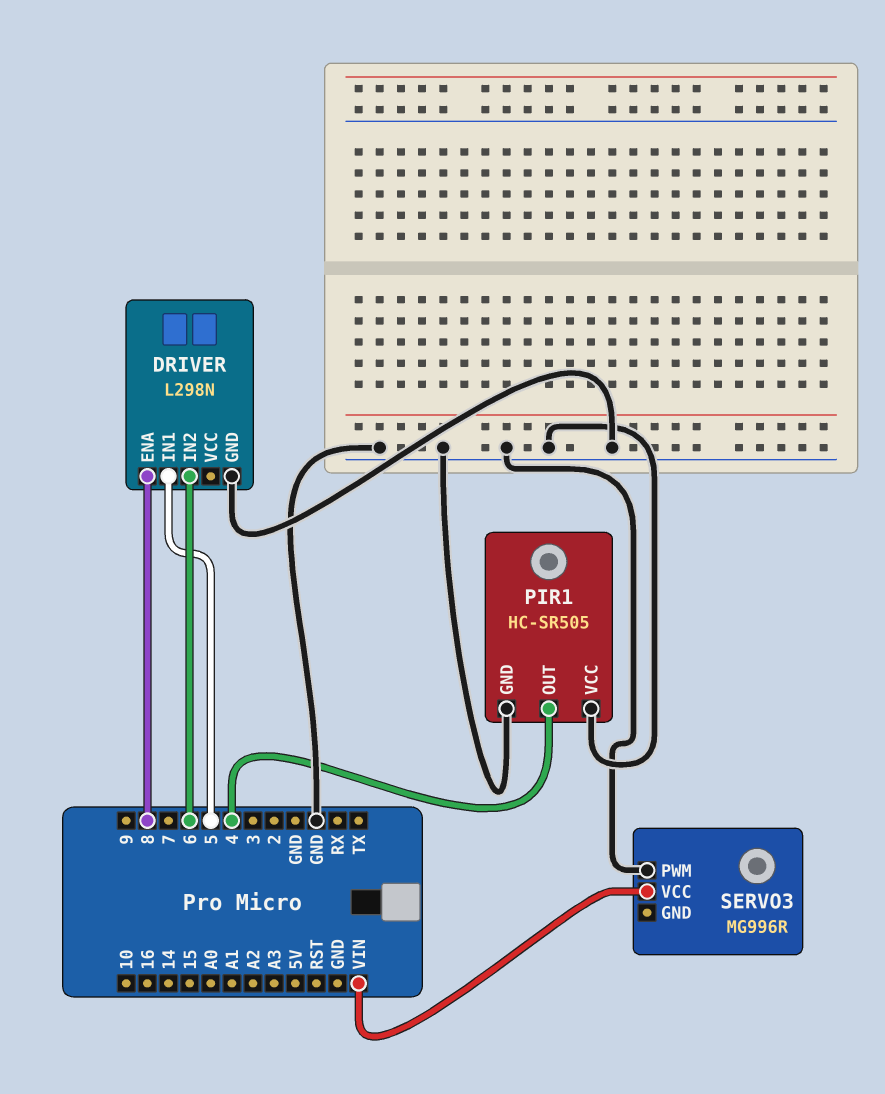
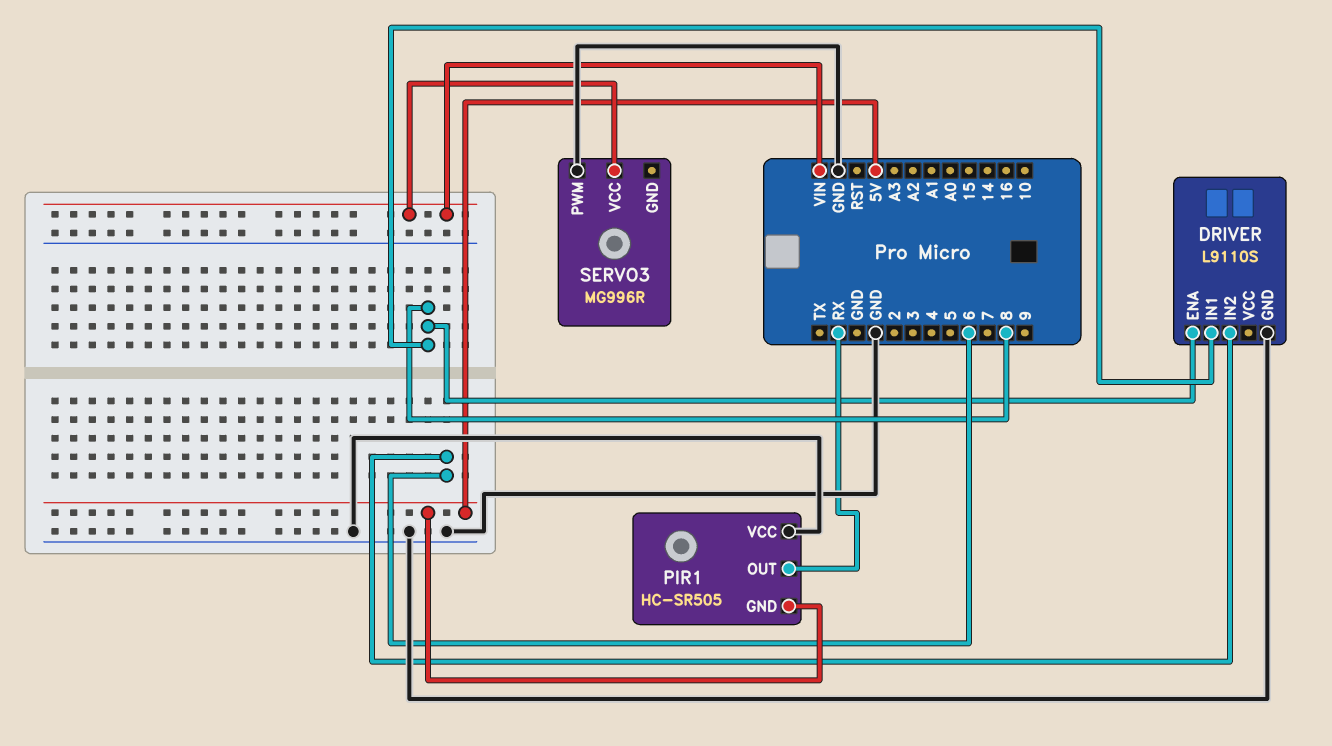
DRIVER: L298N -> L9110S
DRIVER pin IN1: 5 -> 8
PIR1 pin GND: GND -> 5V
PIR1 pin OUT: 4 -> RX

